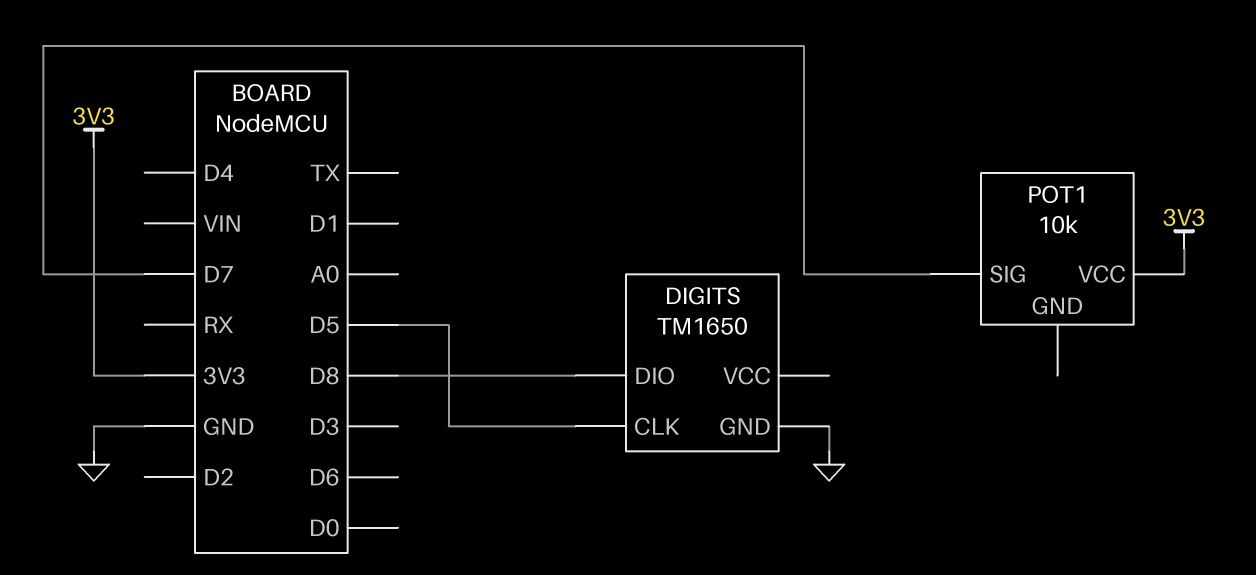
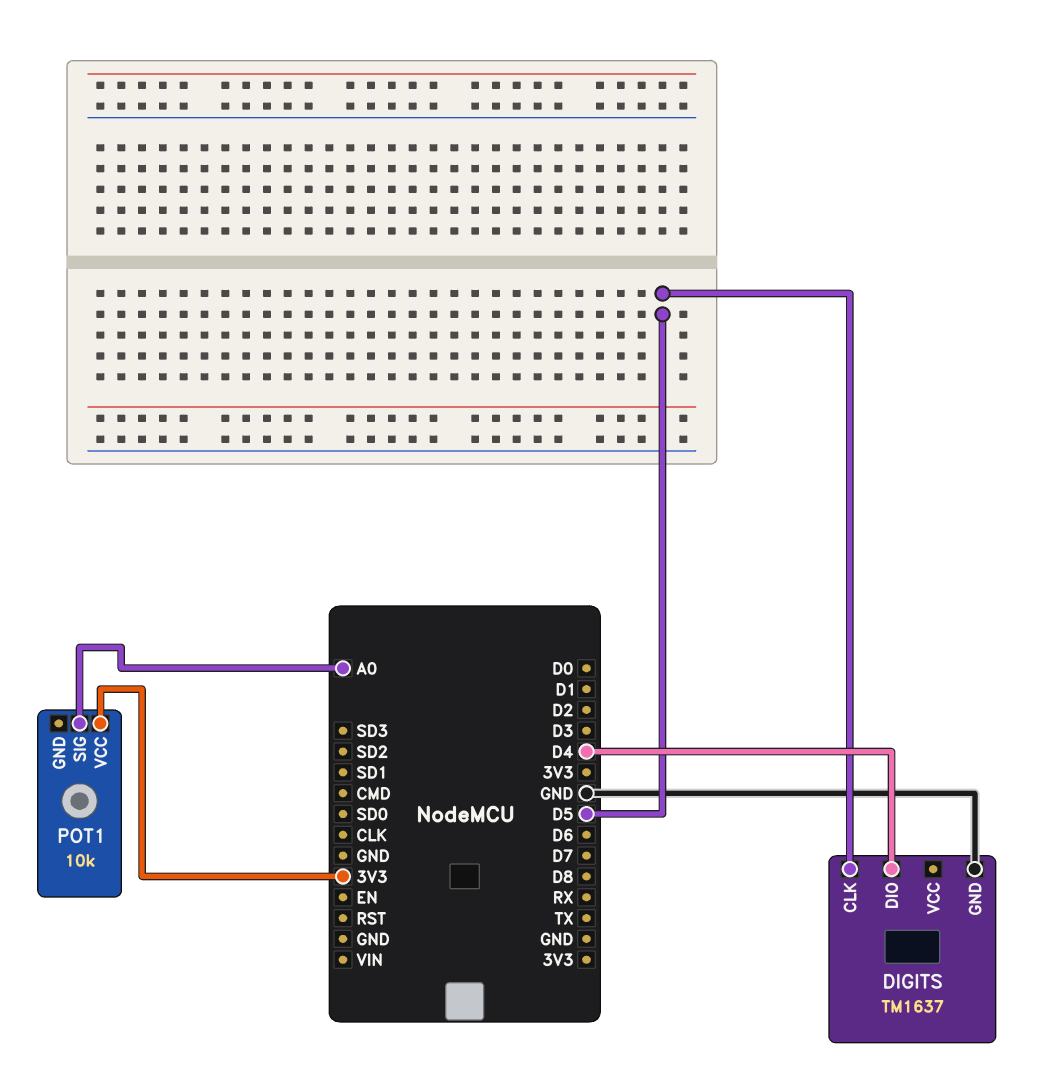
DIGITS: TM1650 -> TM1637
DIGITS pin DIO: D8 -> D4
POT1 pin SIG: D7 -> A0

